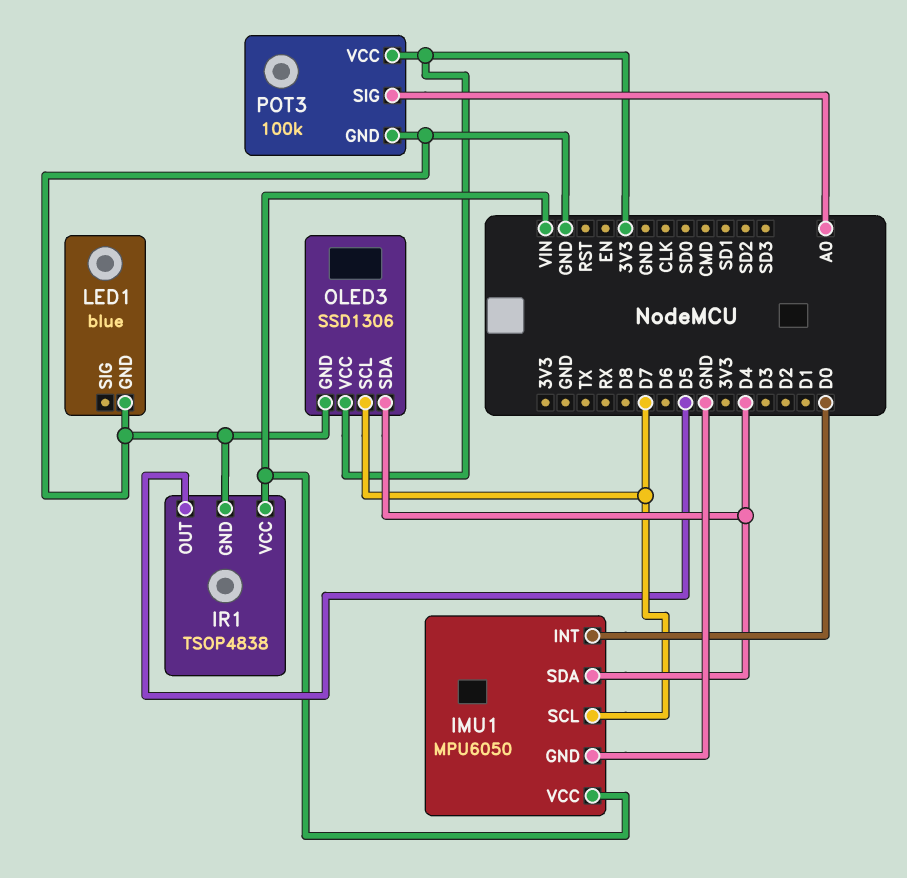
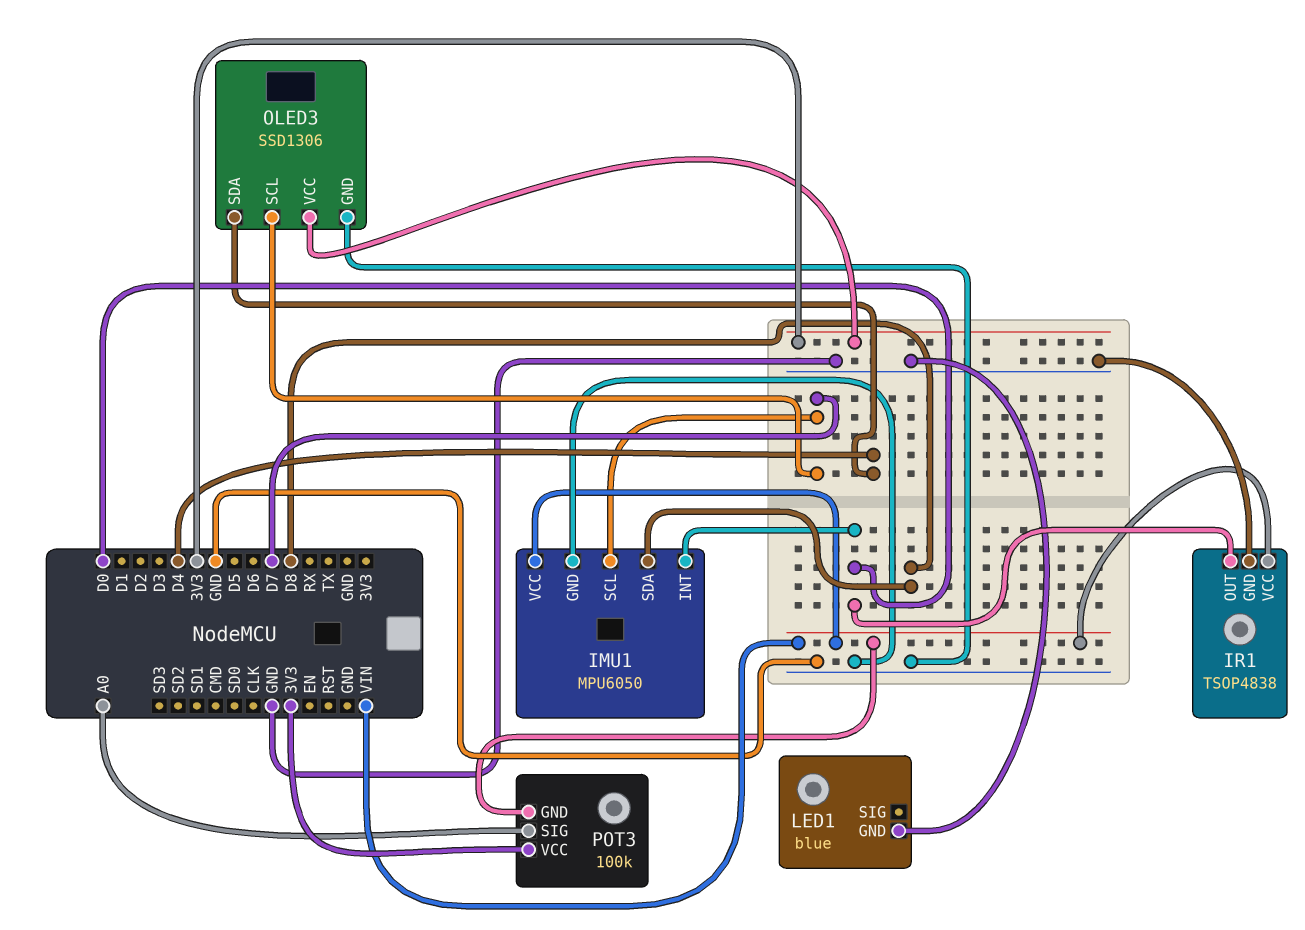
IMU1 pin SDA: D4 -> D8
IR1 pin OUT: D5 -> D0
POT3 pin GND: GND -> VIN

